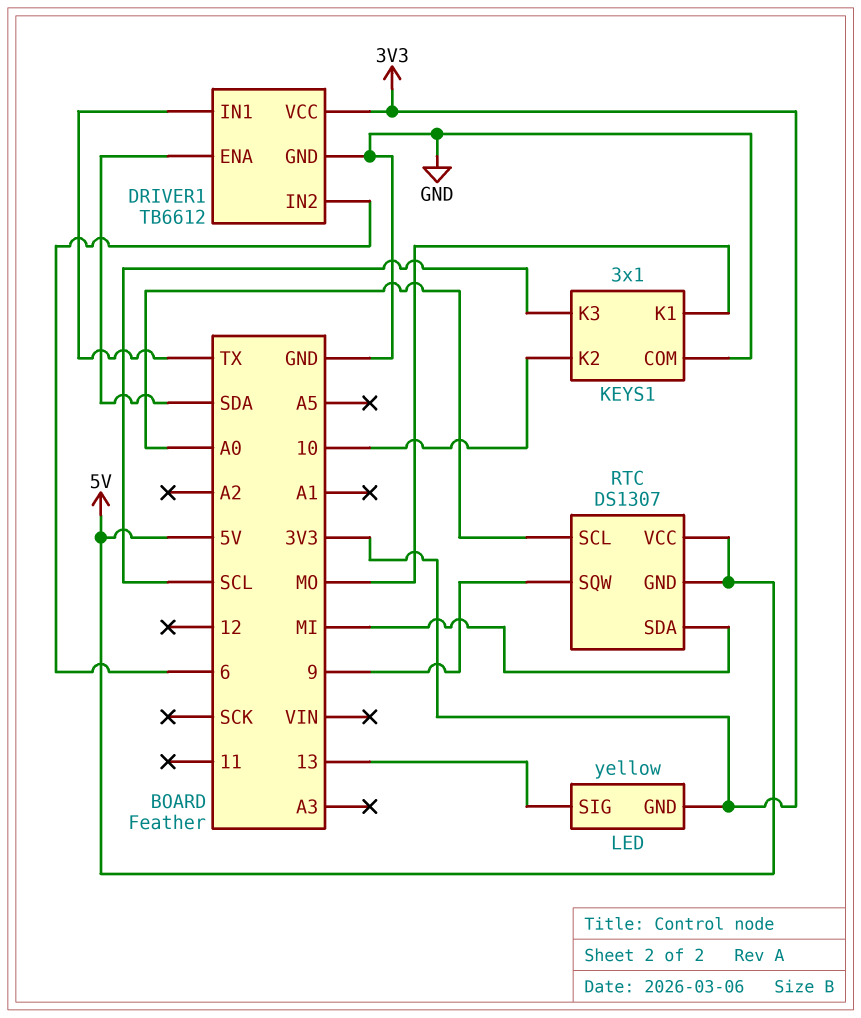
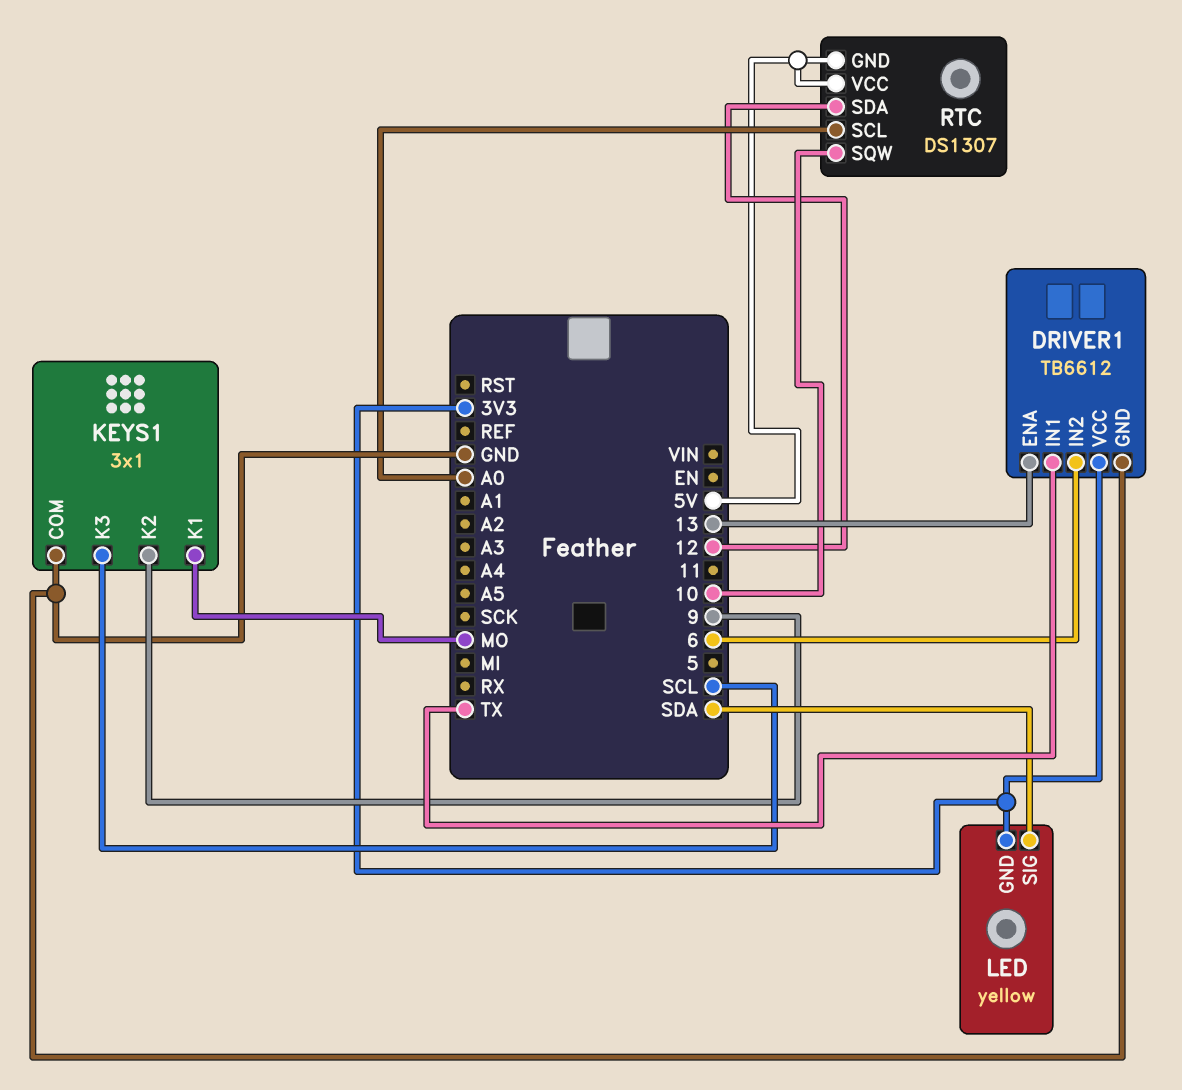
DRIVER1 pin ENA: SDA -> 13
KEYS1 pin K2: 10 -> 9
LED pin SIG: 13 -> SDA
RTC pin SDA: MI -> 12
RTC pin SQW: 9 -> 10

